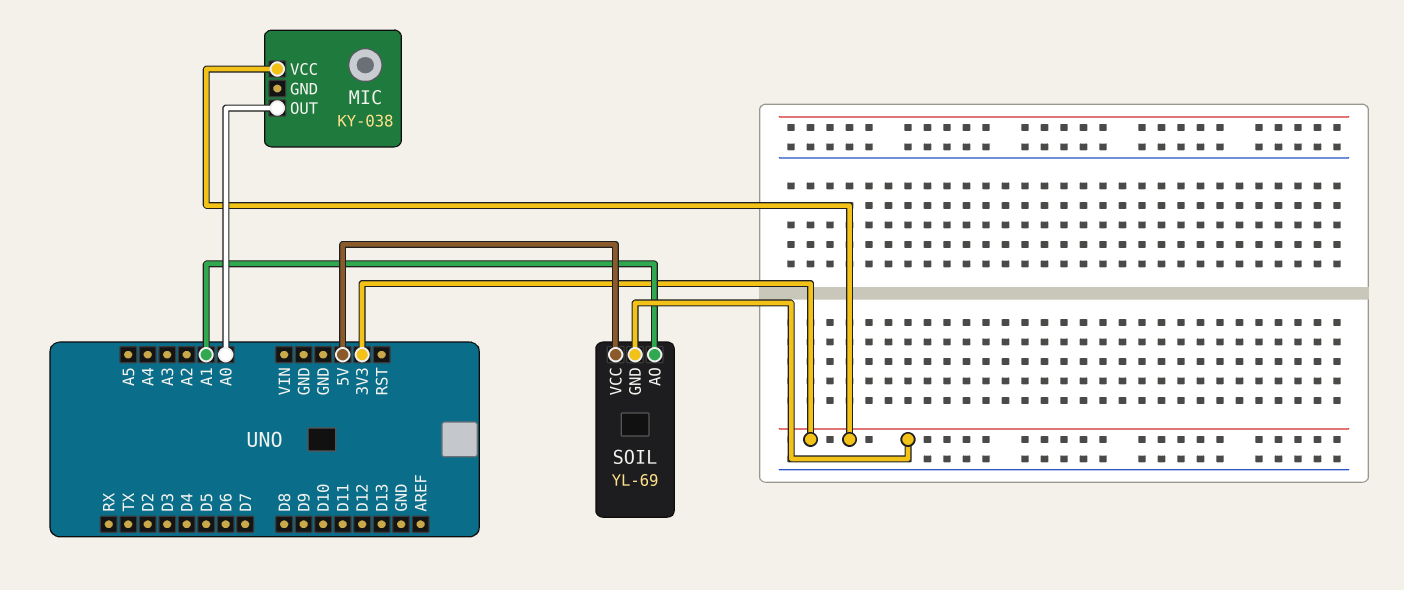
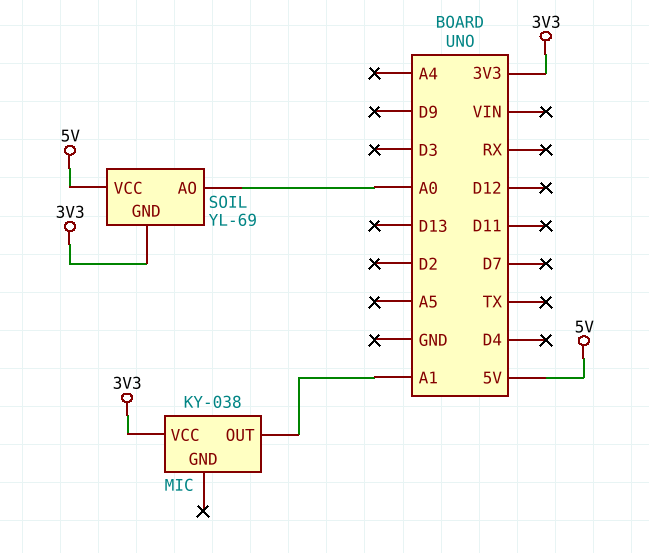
MIC pin OUT: A0 -> A1
SOIL pin AO: A1 -> A0

